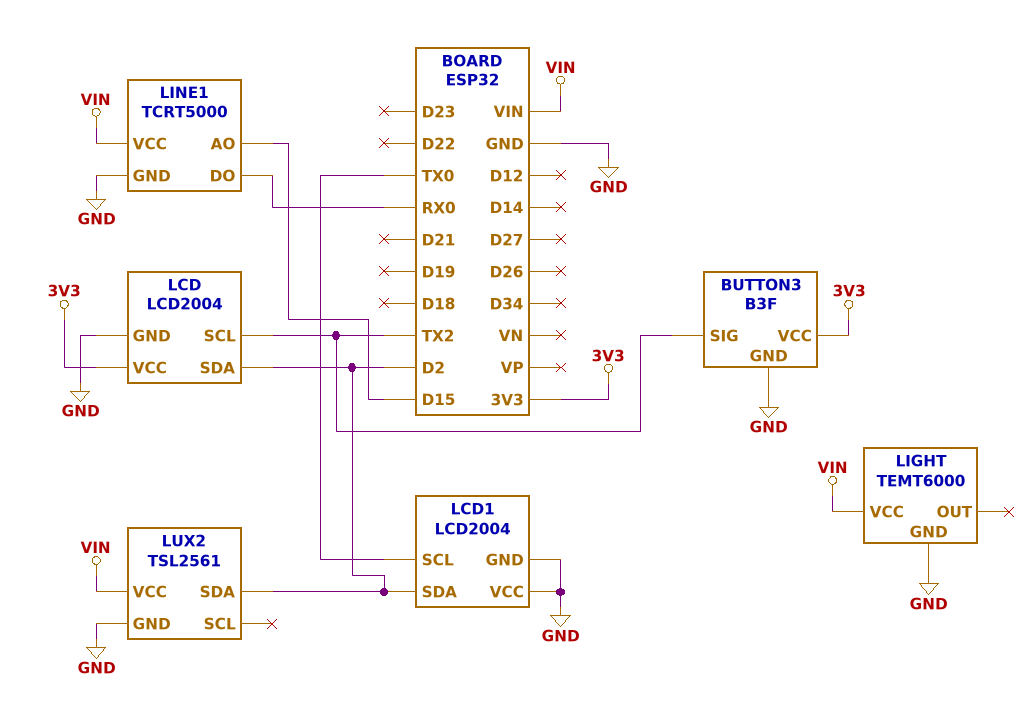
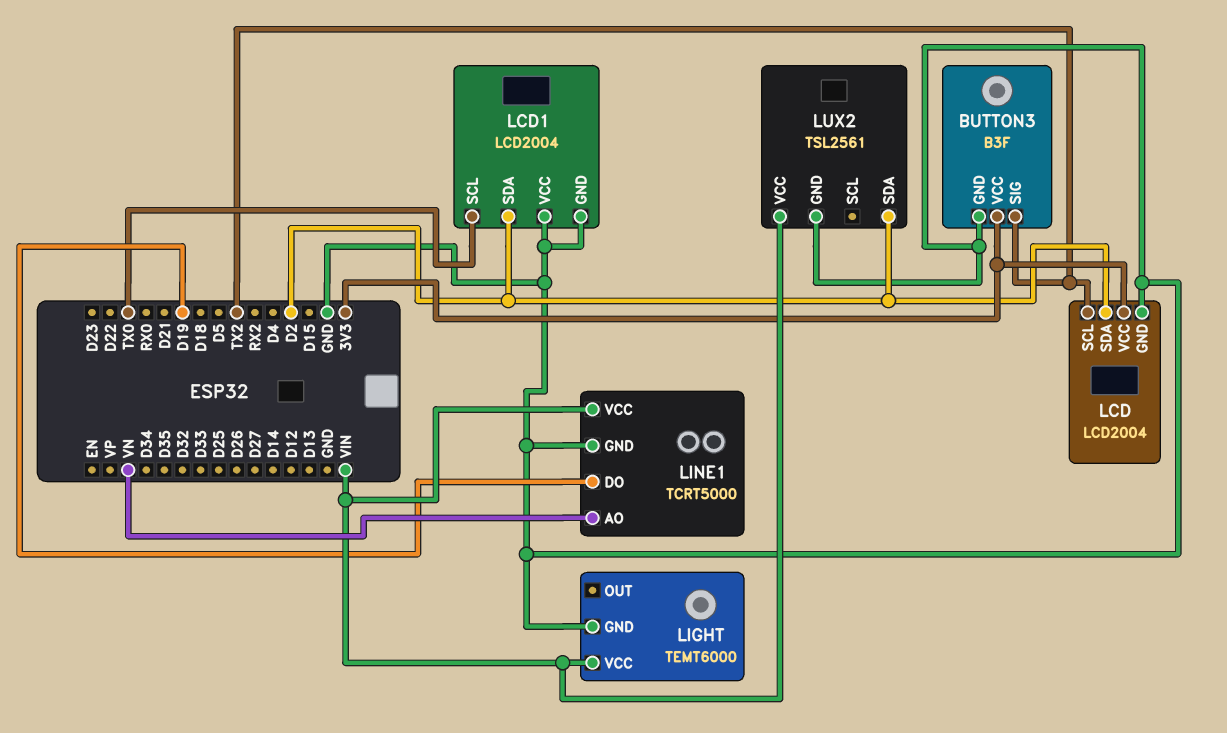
LINE1 pin AO: D15 -> VN
LINE1 pin DO: RX0 -> D19

